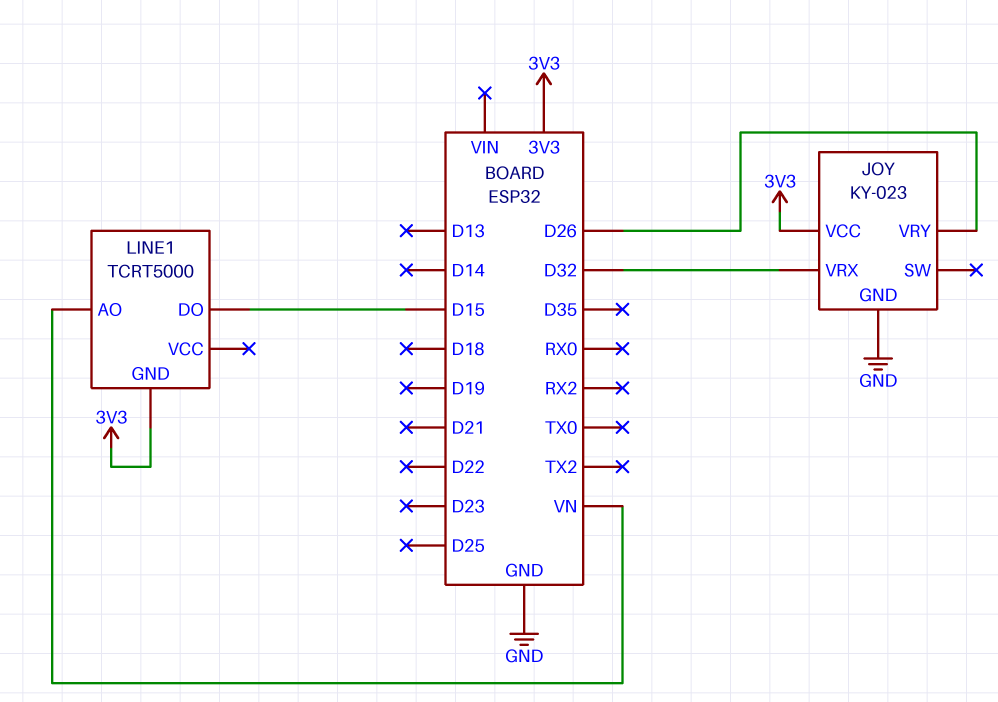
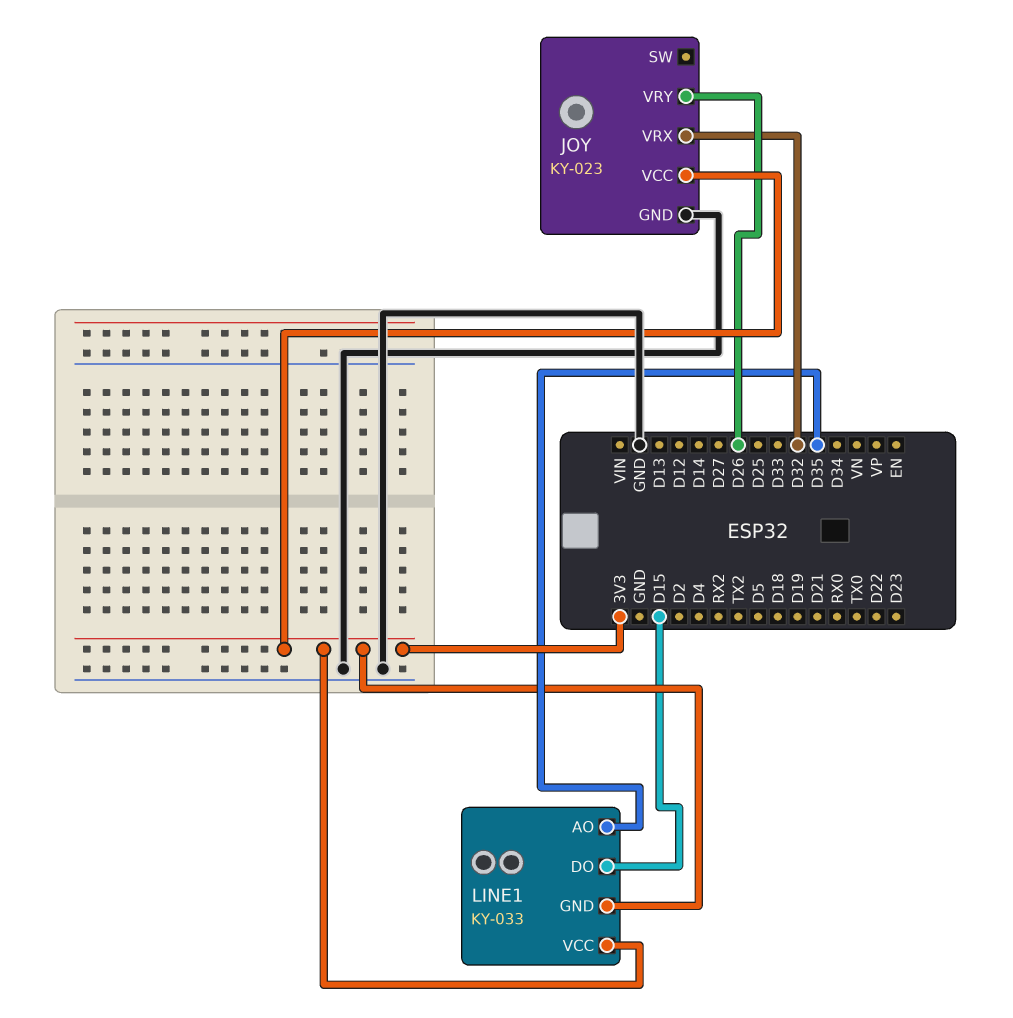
LINE1: TCRT5000 -> KY-033
LINE1 pin AO: VN -> D35
LINE1 pin VCC: none -> 3V3

